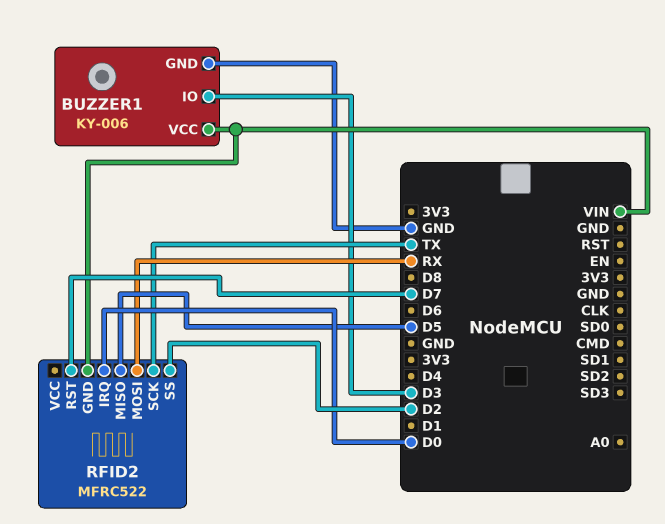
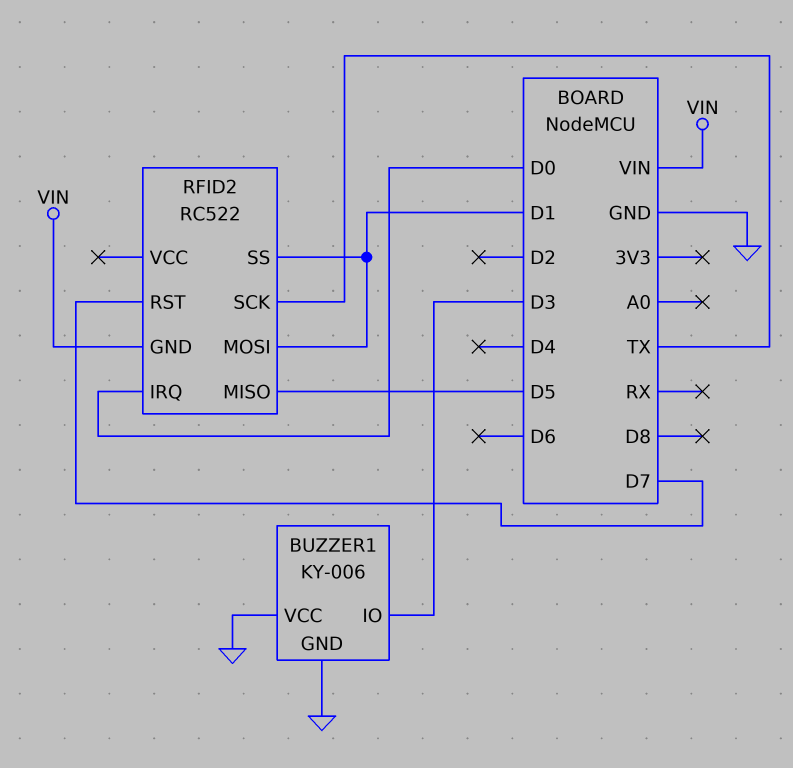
BUZZER1 pin VCC: VIN -> GND
RFID2: MFRC522 -> RC522
RFID2 pin MOSI: RX -> D1
RFID2 pin SS: D2 -> D1

